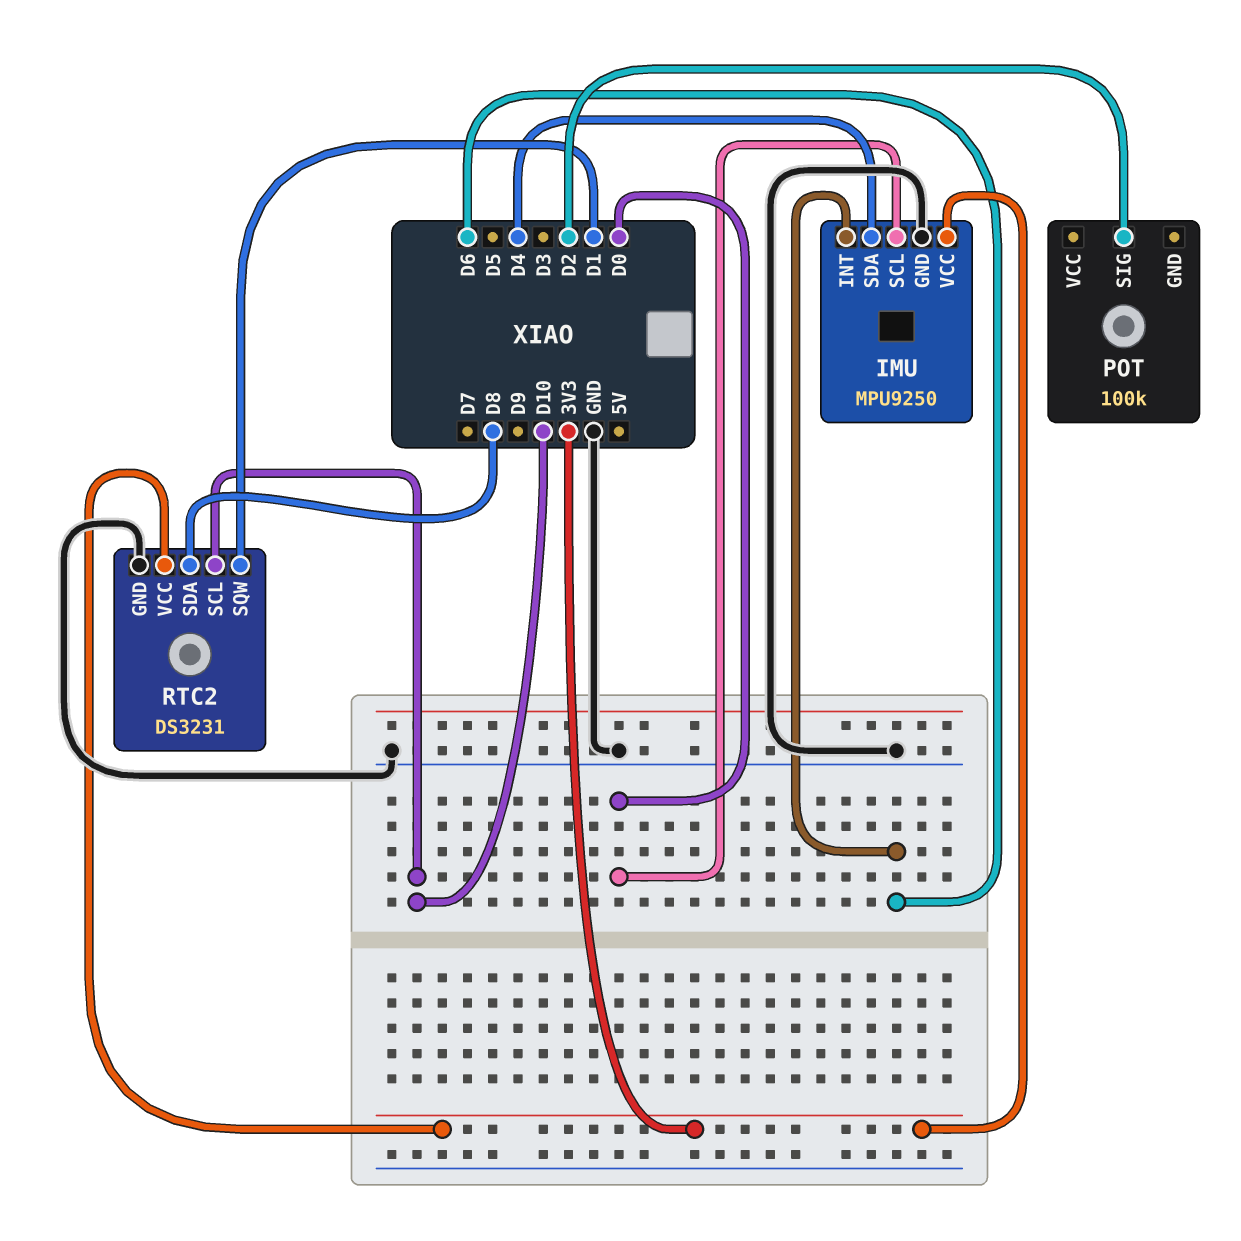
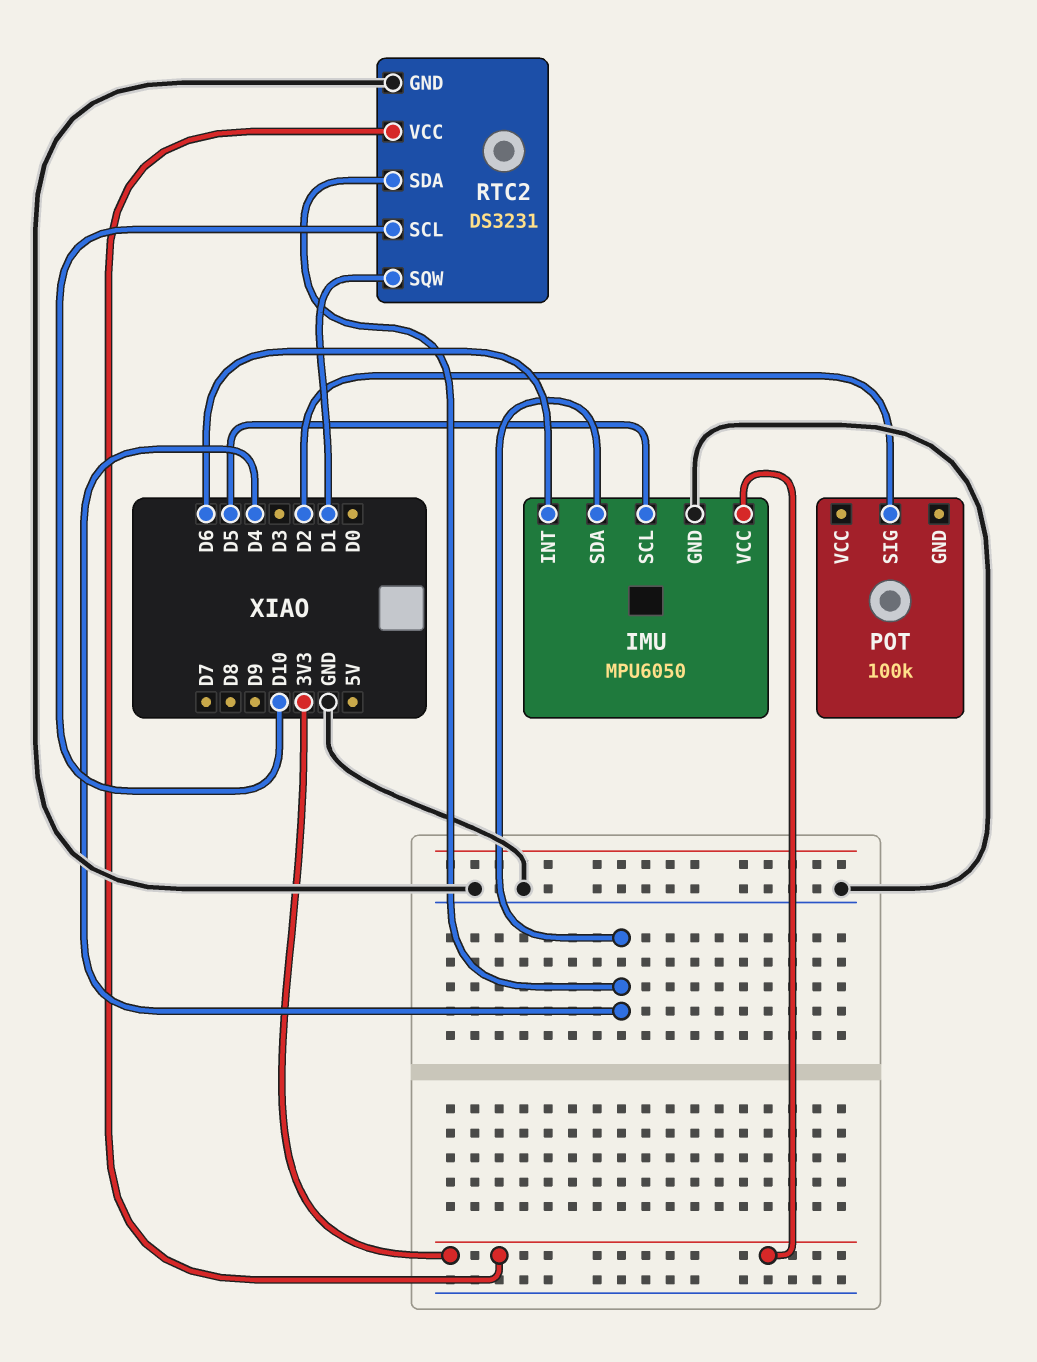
IMU: MPU9250 -> MPU6050
IMU pin SCL: D0 -> D5
RTC2 pin SDA: D8 -> D4

